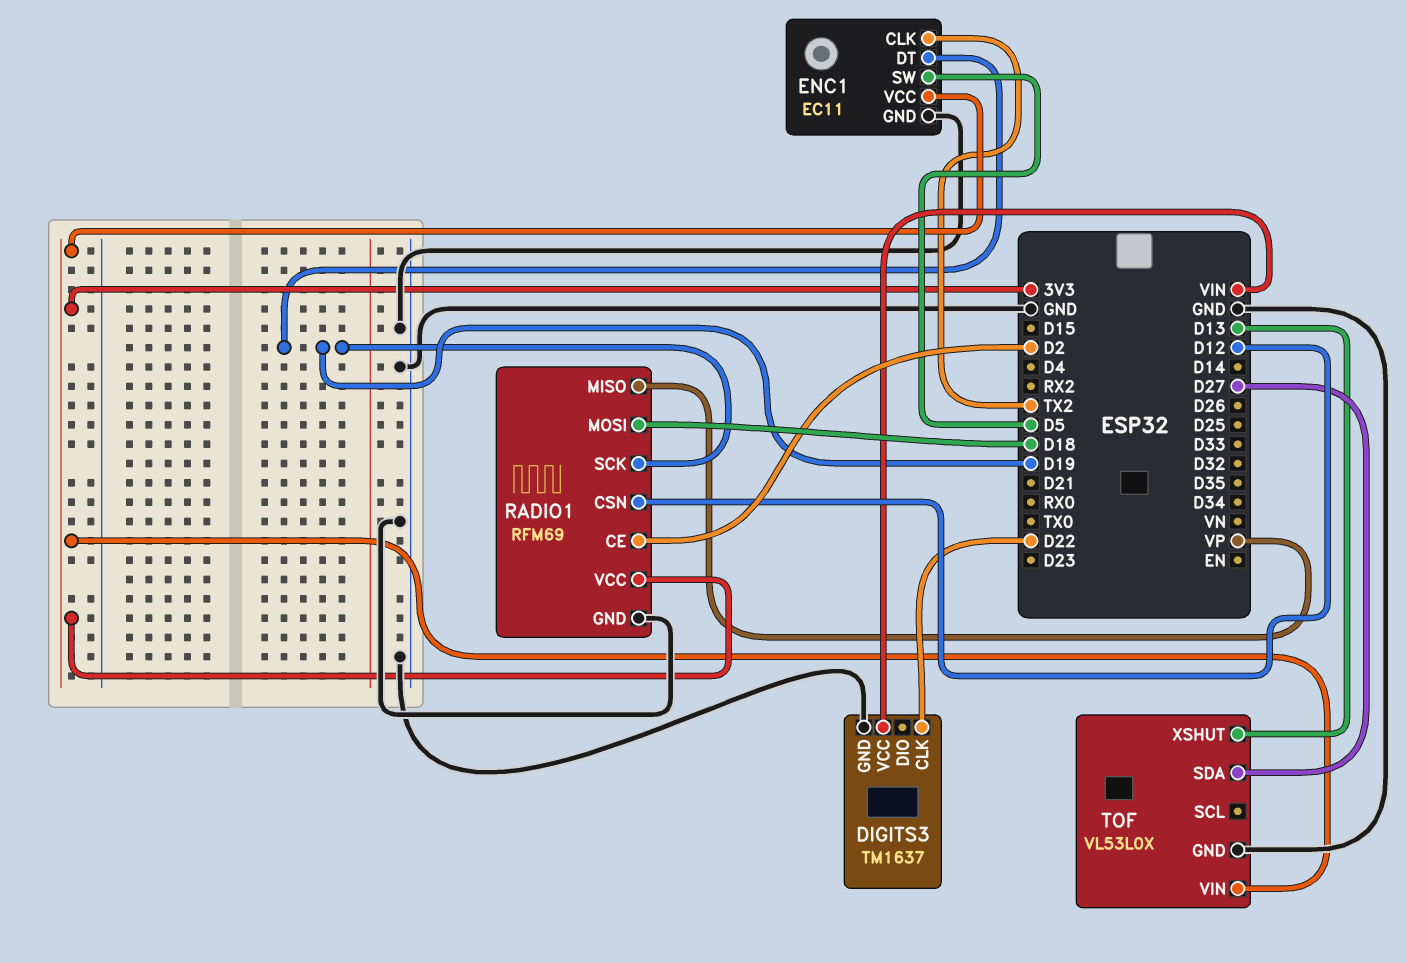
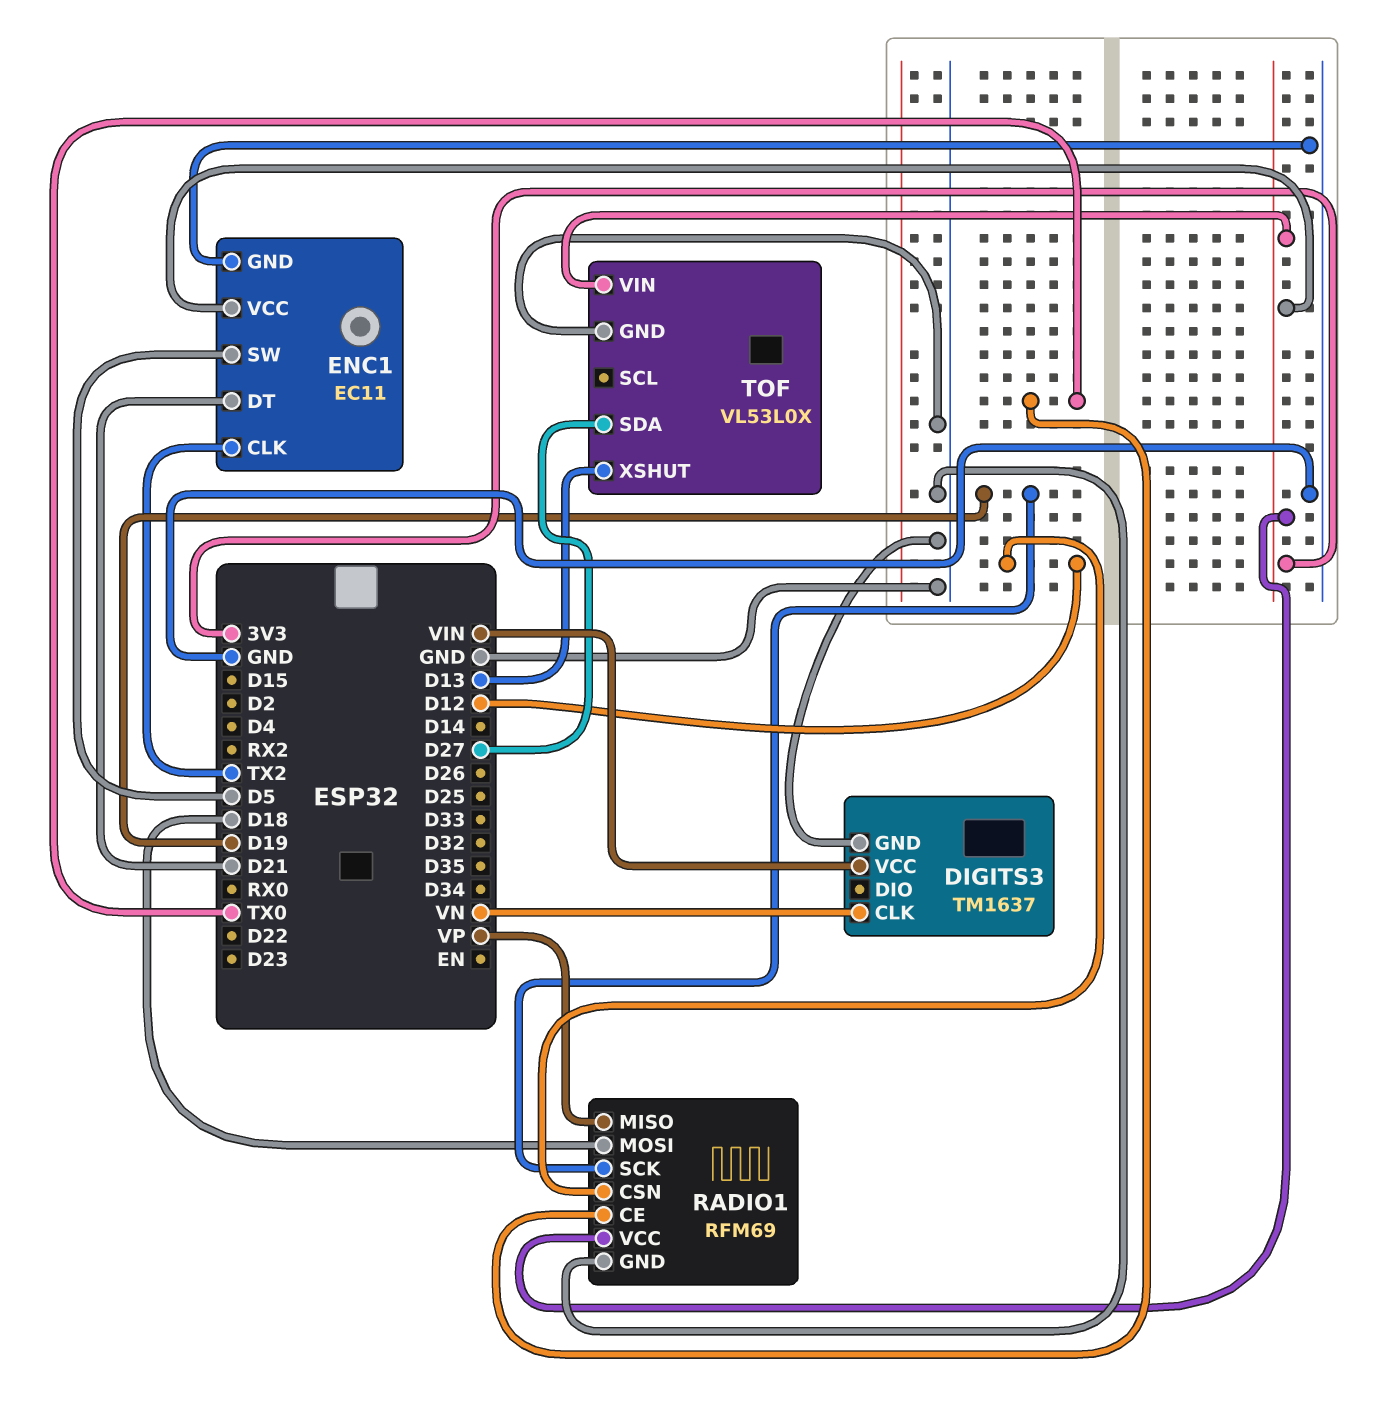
DIGITS3 pin CLK: D22 -> VN
ENC1 pin DT: D19 -> D21
RADIO1 pin CE: D2 -> TX0

